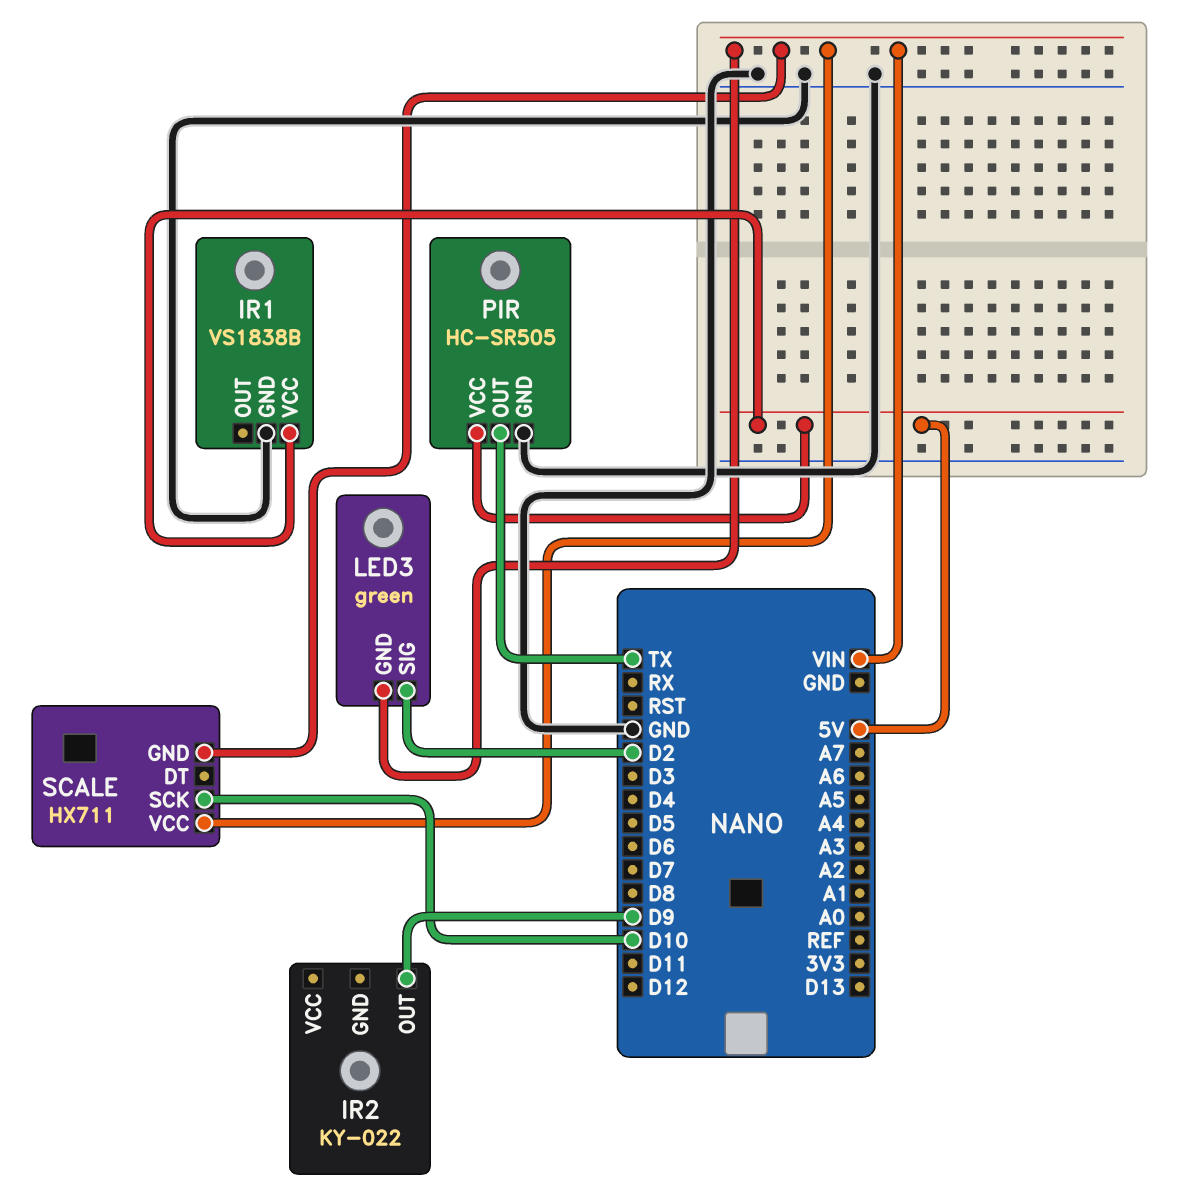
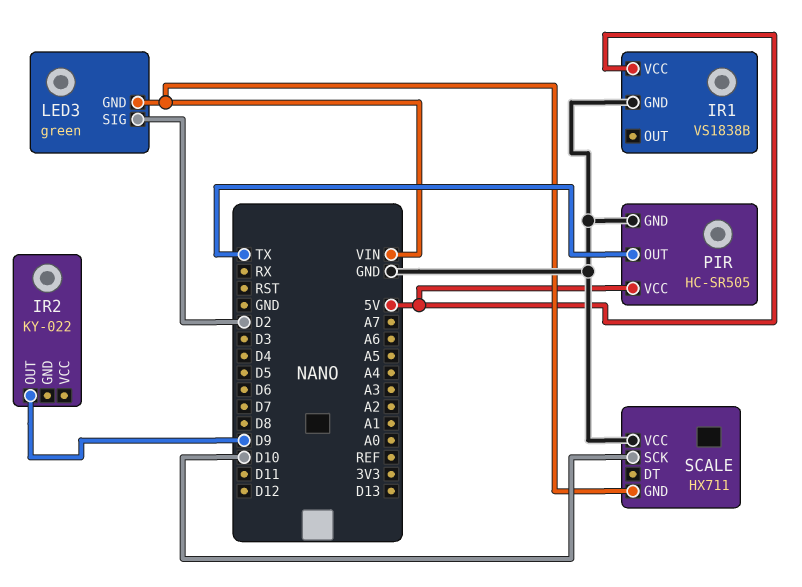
SCALE pin VCC: VIN -> GND

